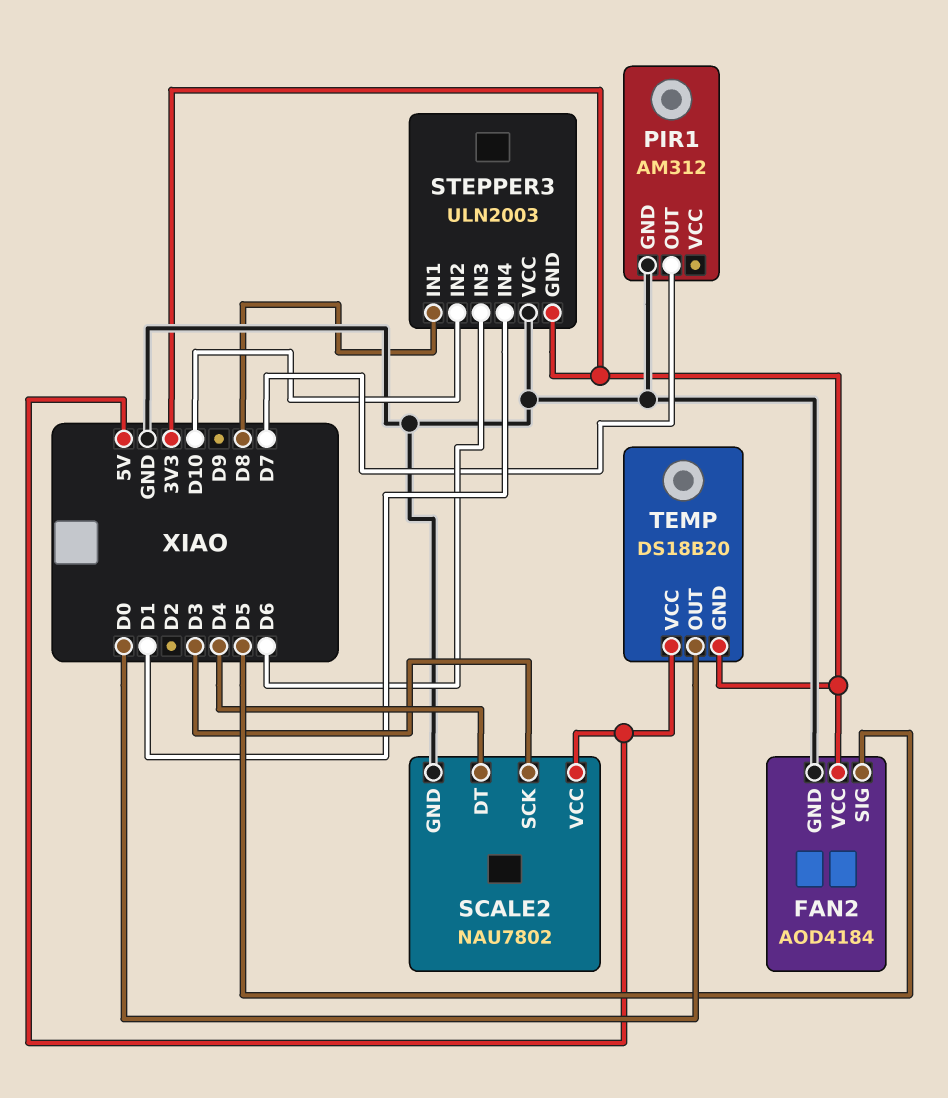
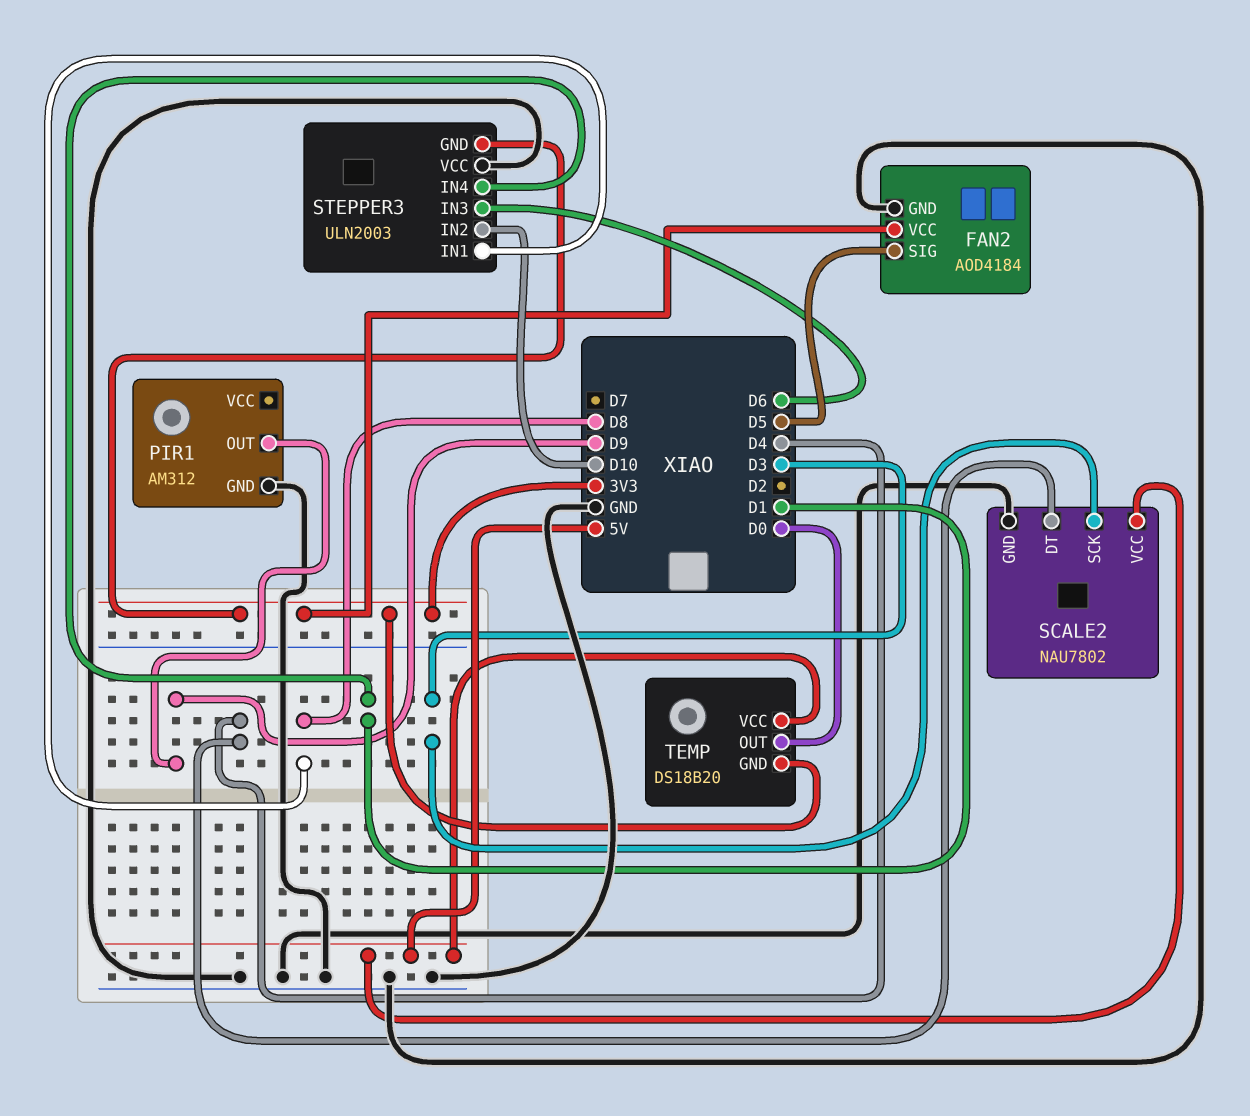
PIR1 pin OUT: D7 -> D9

